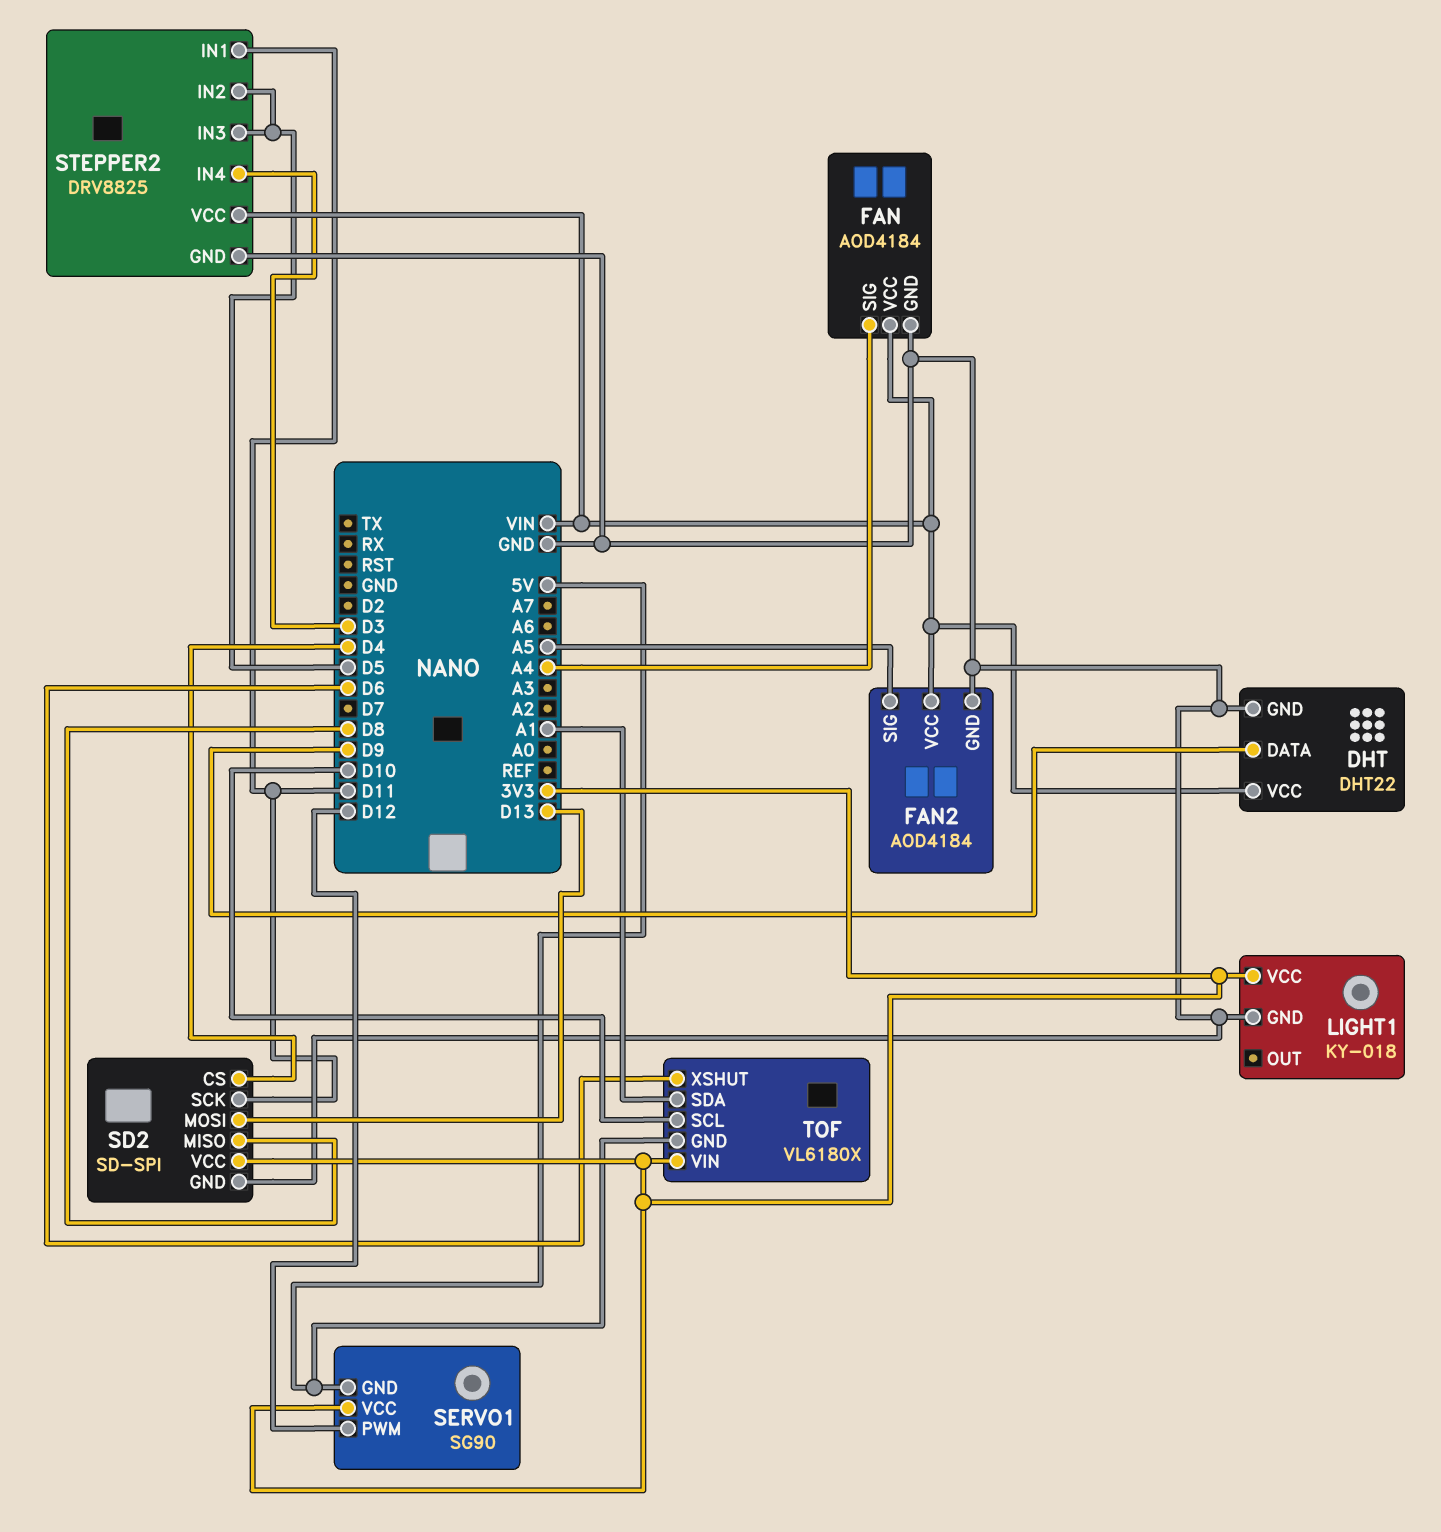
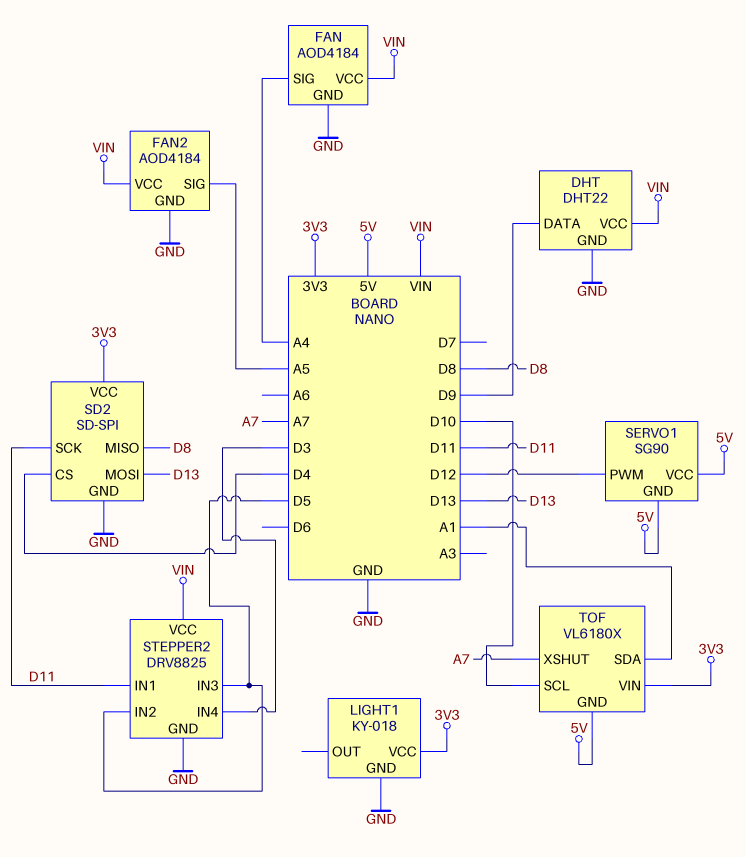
SERVO1 pin VCC: 3V3 -> 5V
TOF pin XSHUT: D6 -> A7

